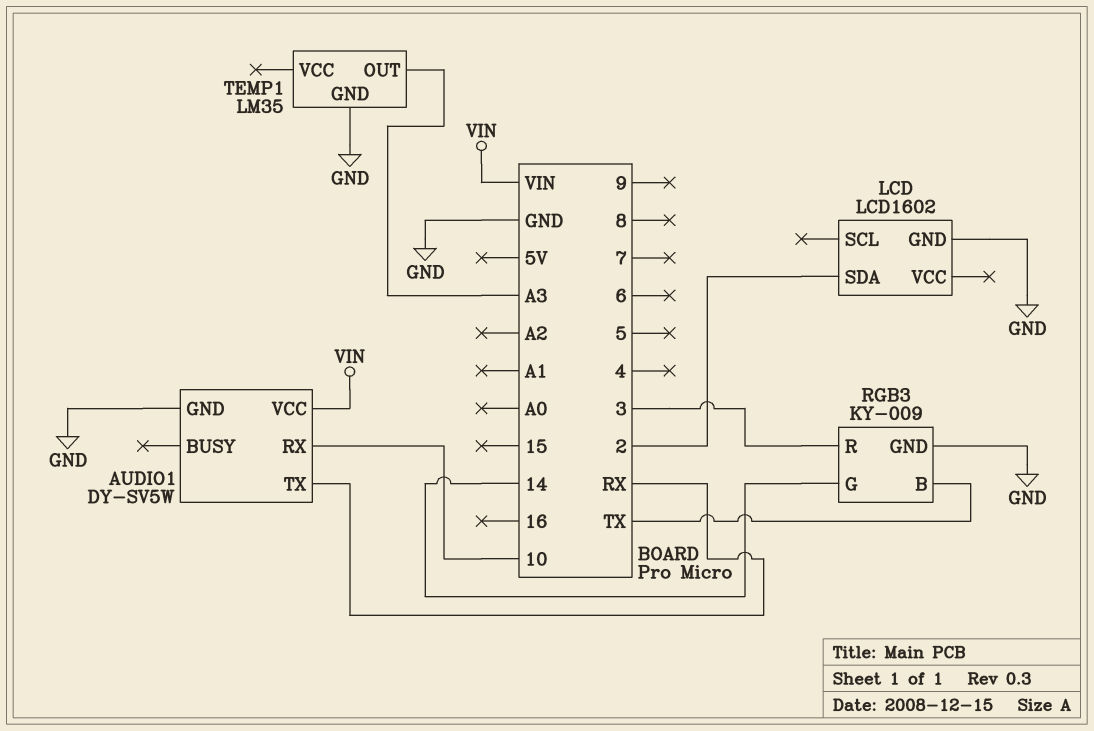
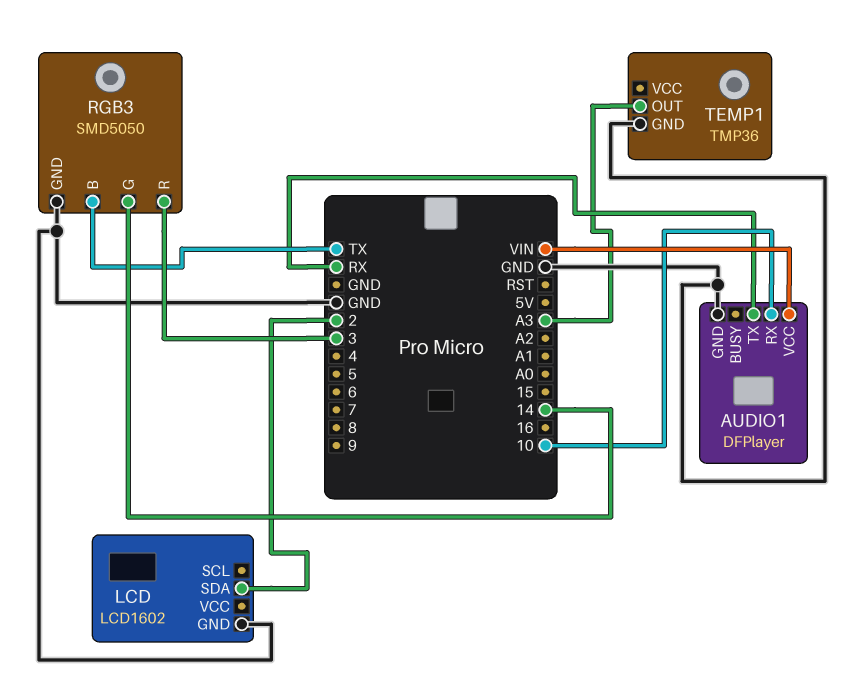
AUDIO1: DY-SV5W -> DFPlayer
RGB3: KY-009 -> SMD5050
TEMP1: LM35 -> TMP36

